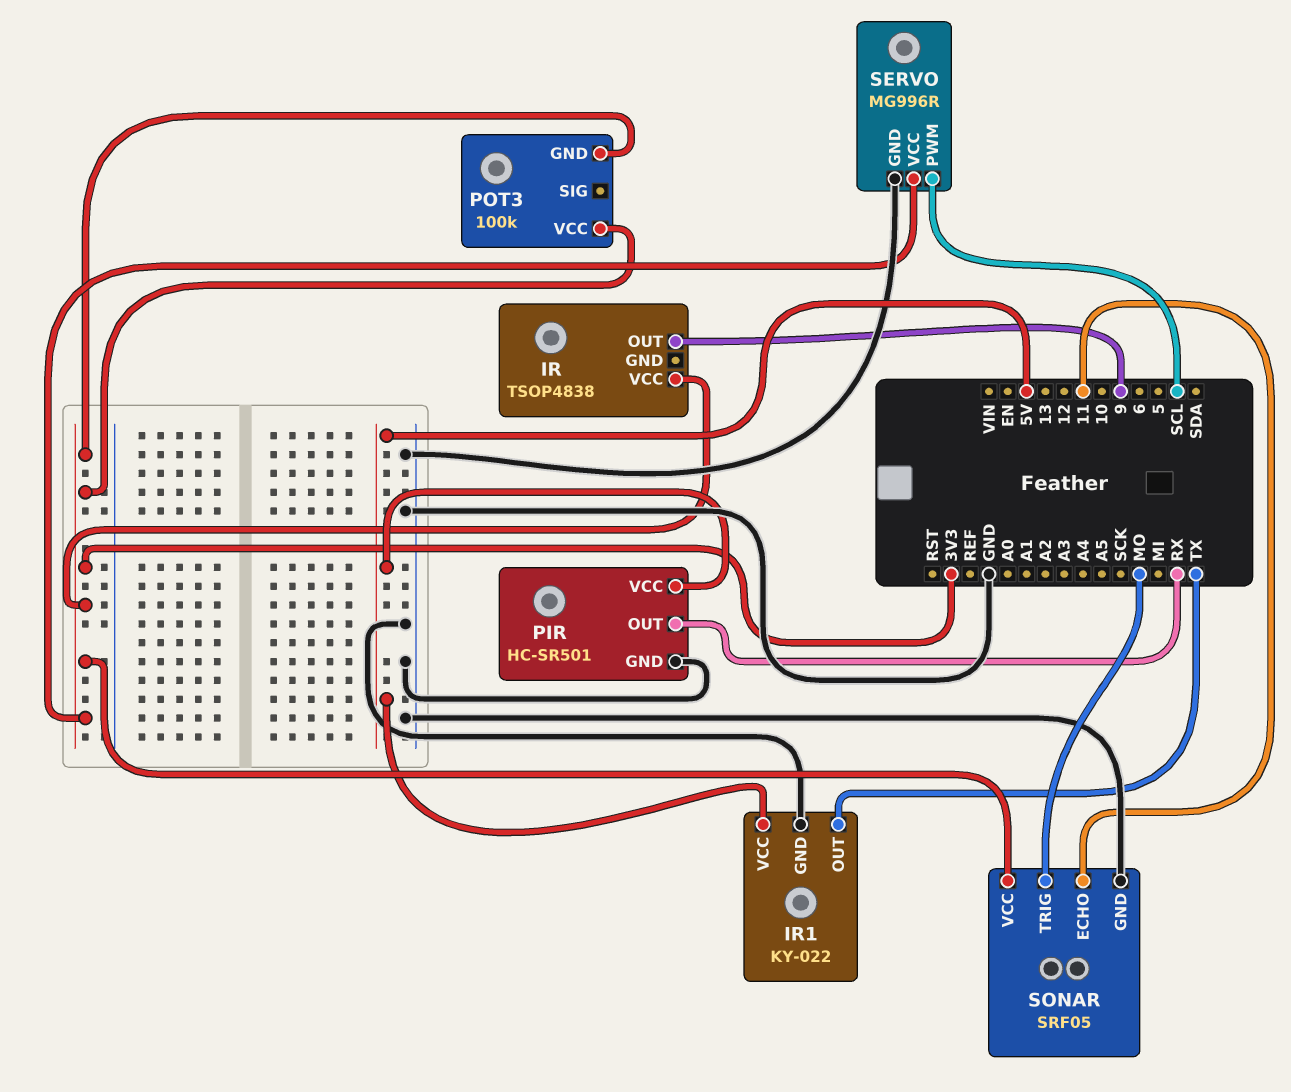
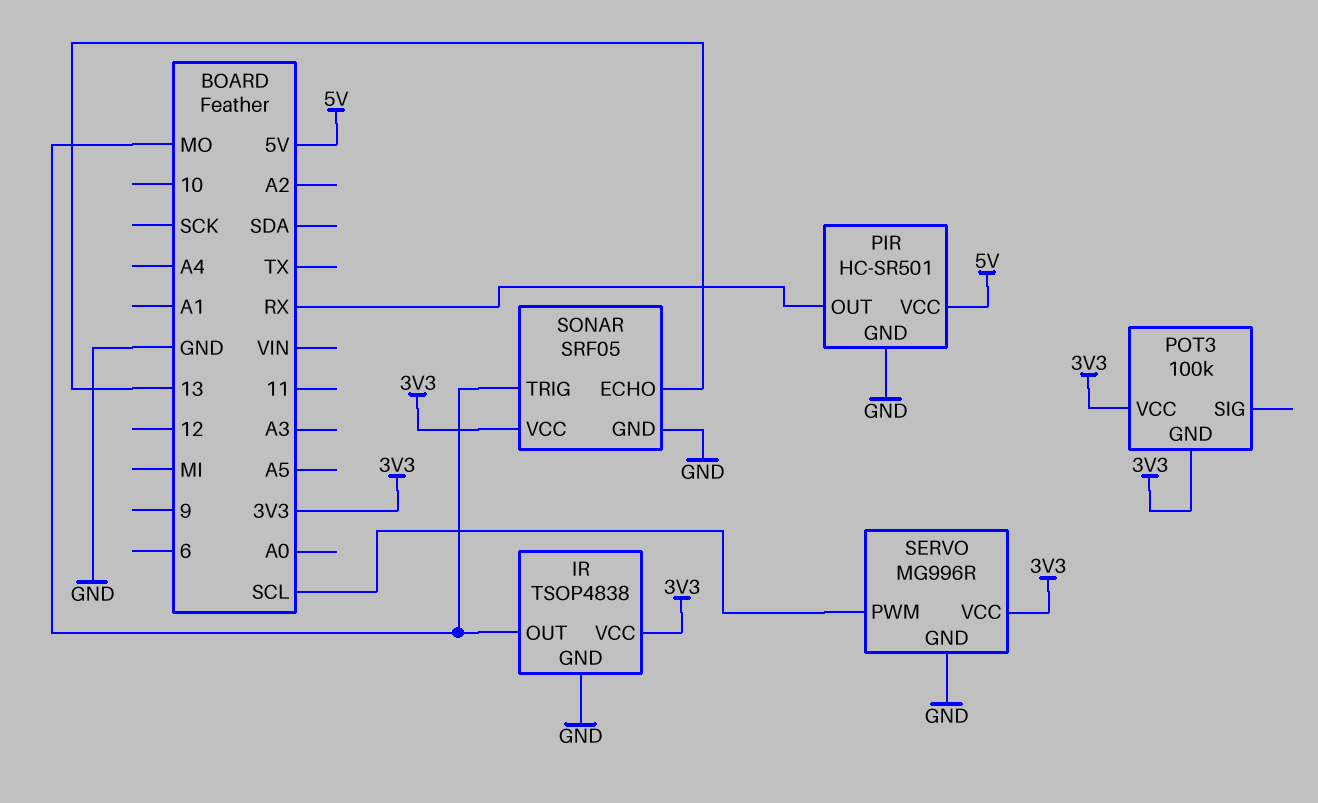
IR pin GND: none -> GND
IR pin OUT: 9 -> MO
IR1: KY-022 -> none
IR1 pin GND: GND -> none
IR1 pin OUT: TX -> none
IR1 pin VCC: 5V -> none
SONAR pin ECHO: 11 -> 13

